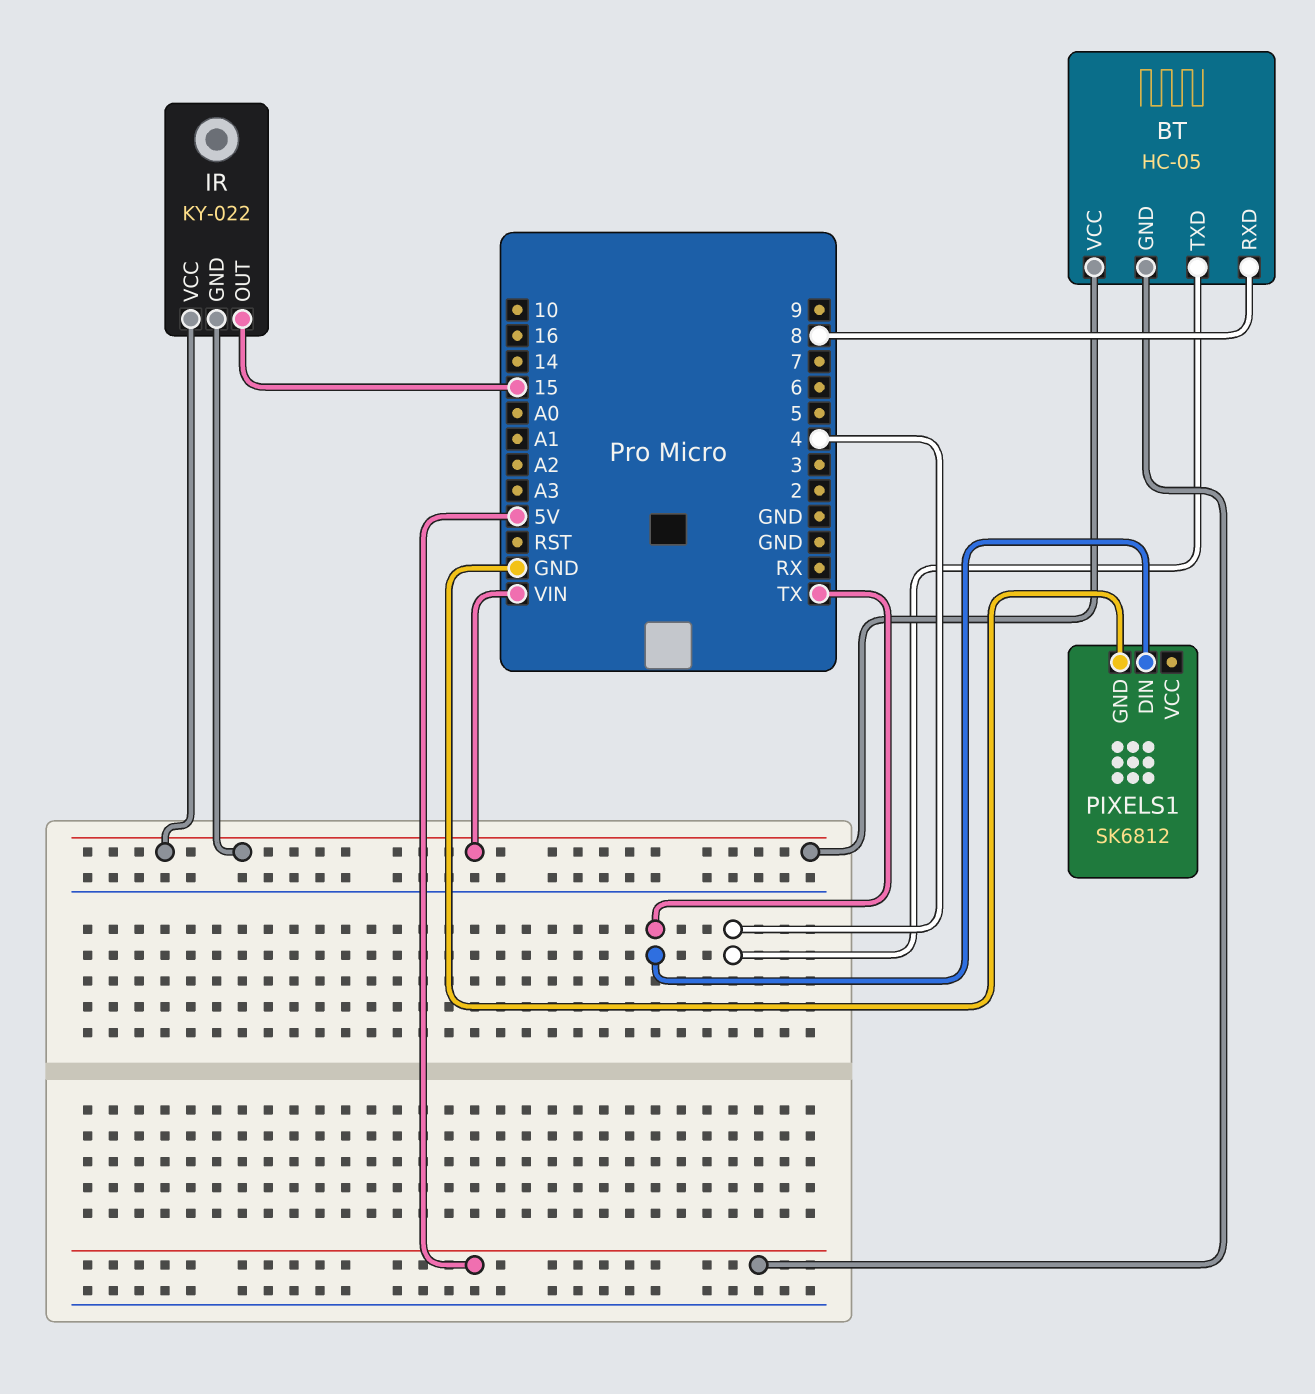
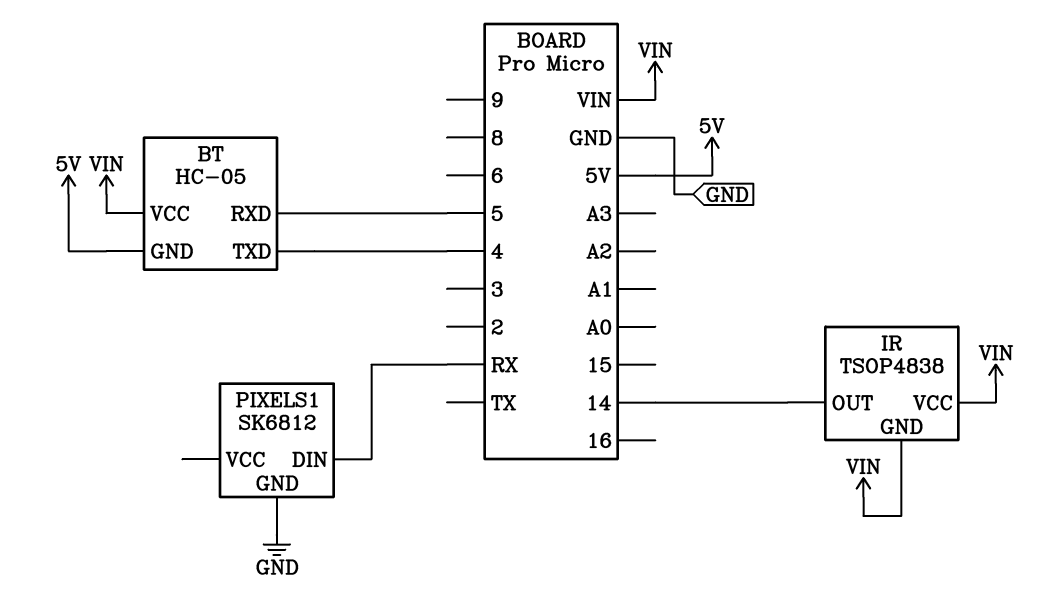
BT pin RXD: 8 -> 5
IR: KY-022 -> TSOP4838
IR pin OUT: 15 -> 14
PIXELS1 pin DIN: TX -> RX

